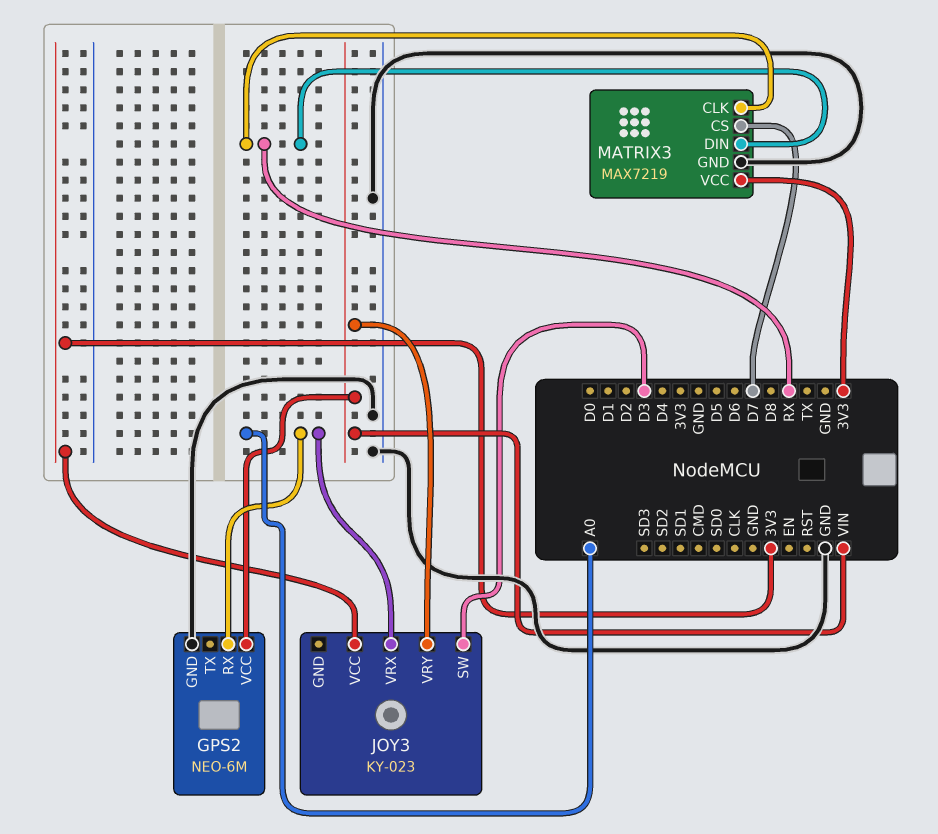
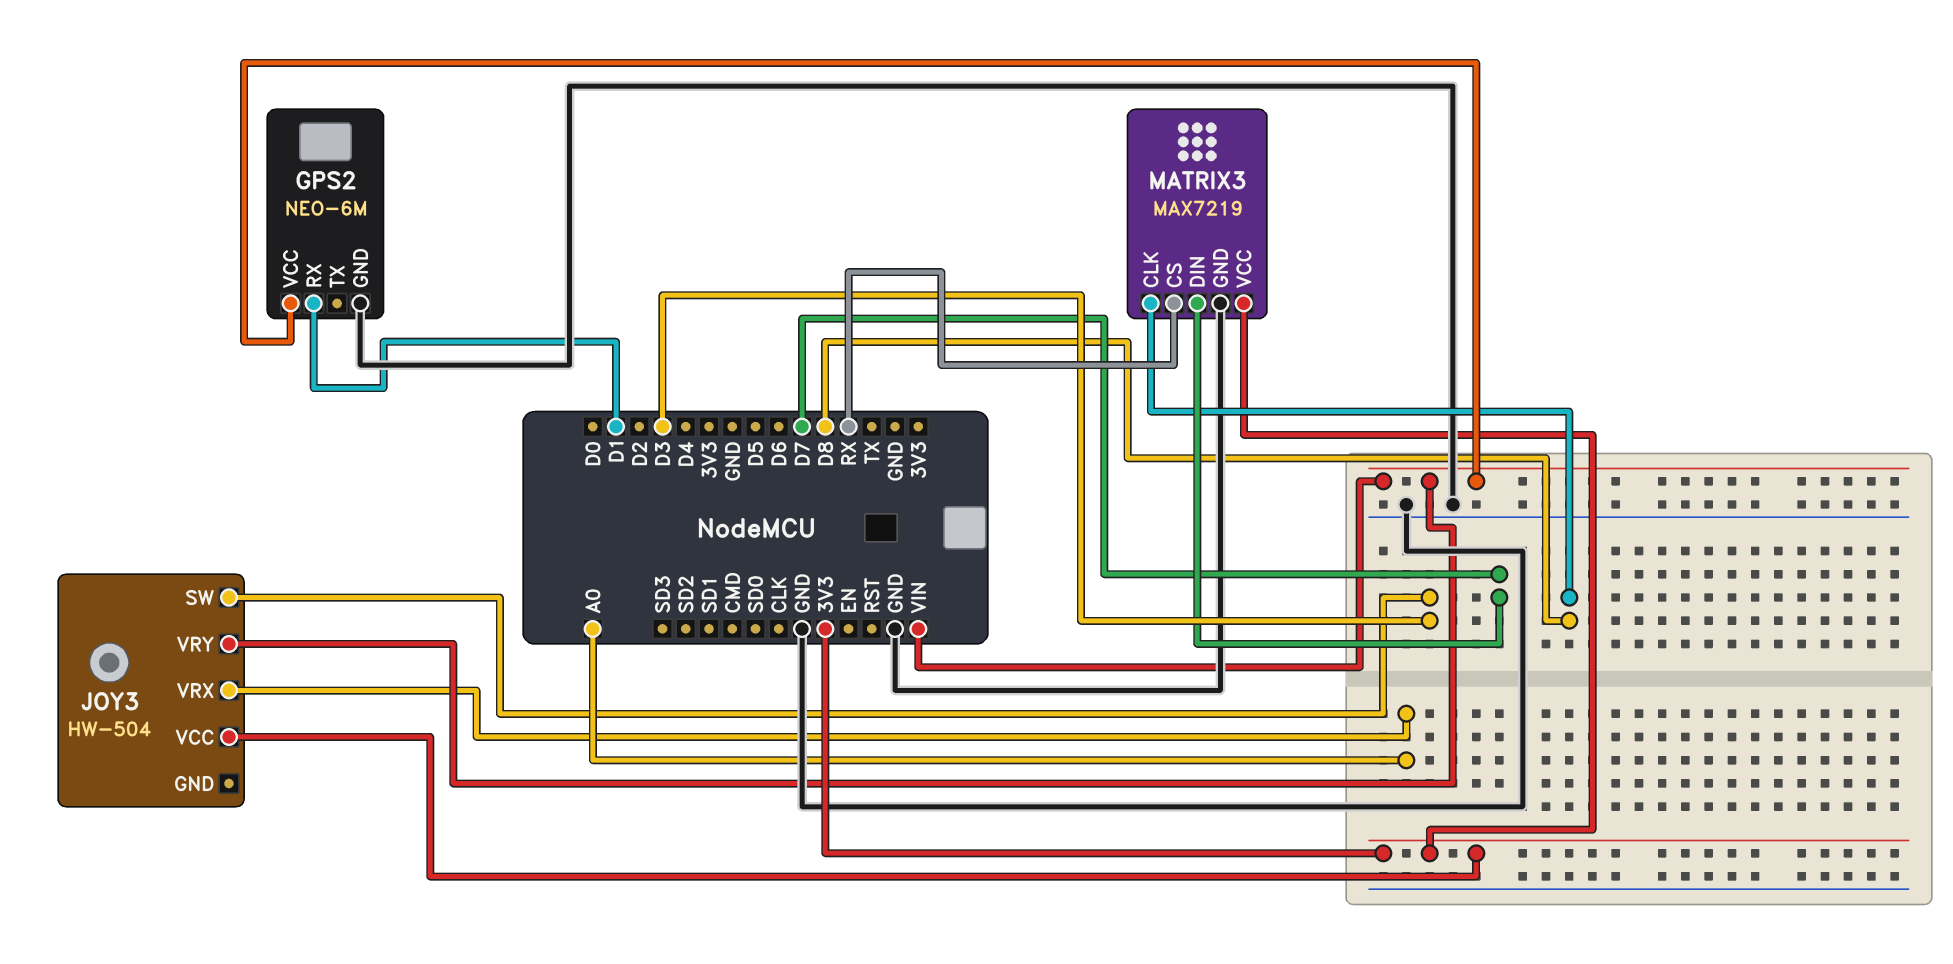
GPS2 pin RX: A0 -> D1
JOY3: KY-023 -> HW-504
MATRIX3 pin CLK: RX -> D8
MATRIX3 pin CS: D7 -> RX
MATRIX3 pin DIN: RX -> D7

